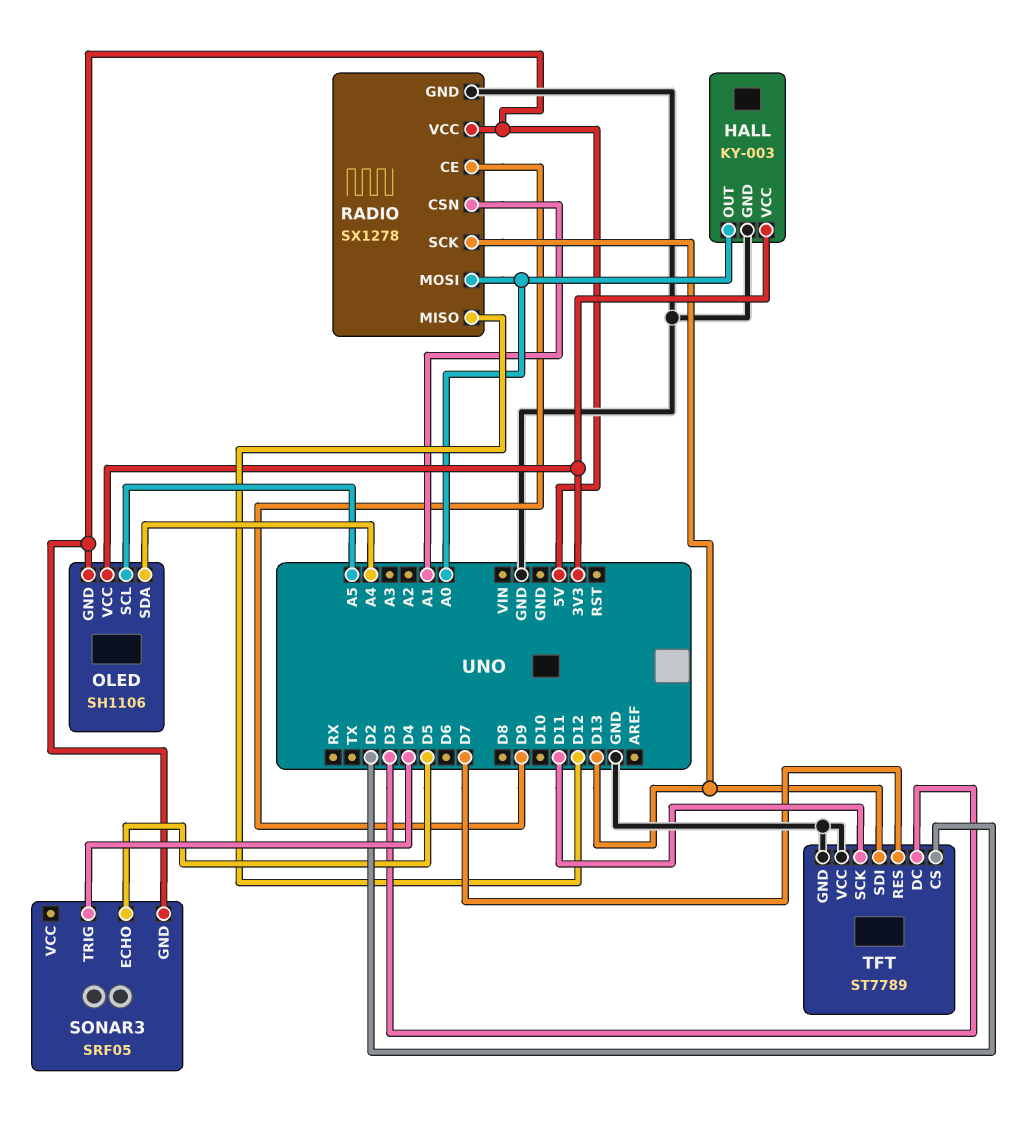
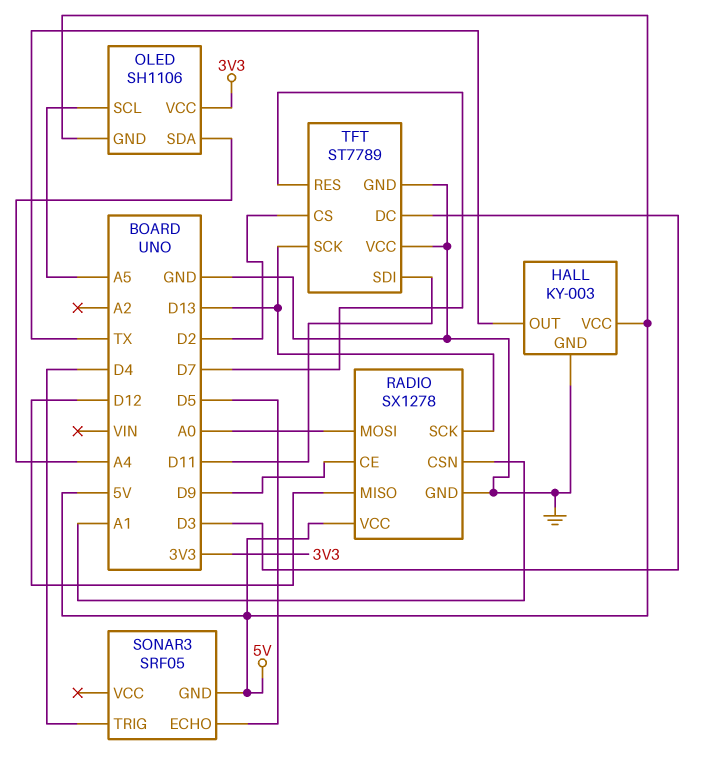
HALL pin OUT: A0 -> TX
HALL pin VCC: 3V3 -> 5V
TFT pin SCK: D11 -> D13
TFT pin SDI: D13 -> D11

